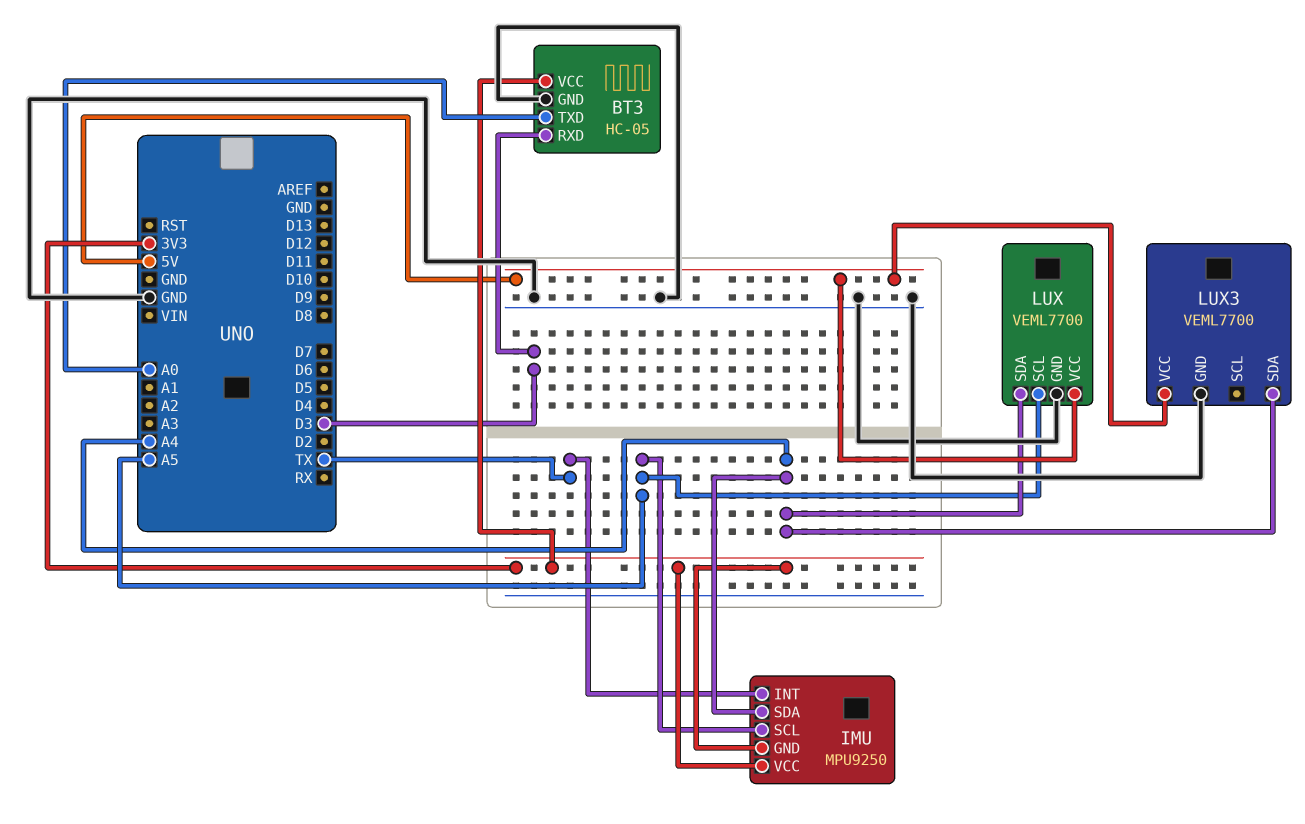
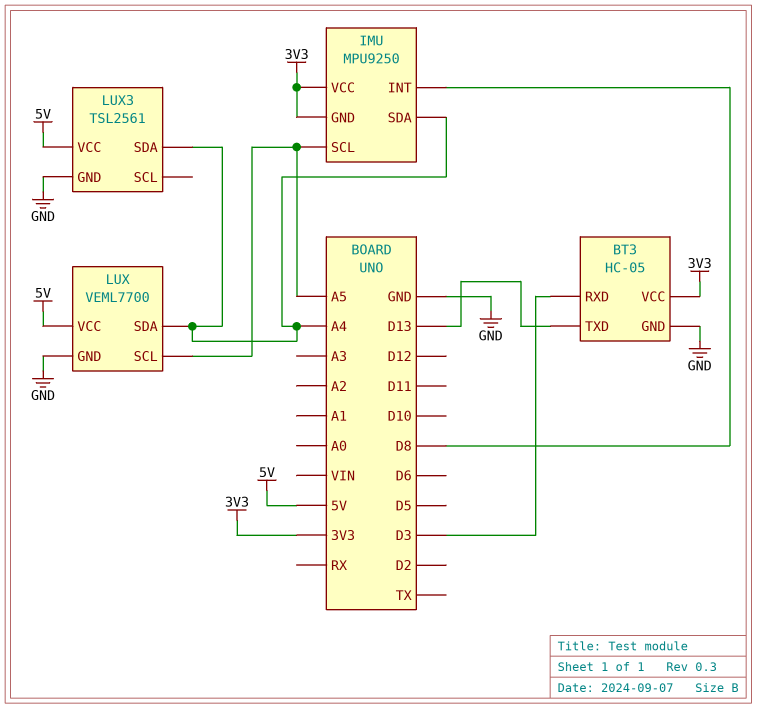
BT3 pin TXD: A0 -> D13
IMU pin INT: TX -> D8
LUX3: VEML7700 -> TSL2561

